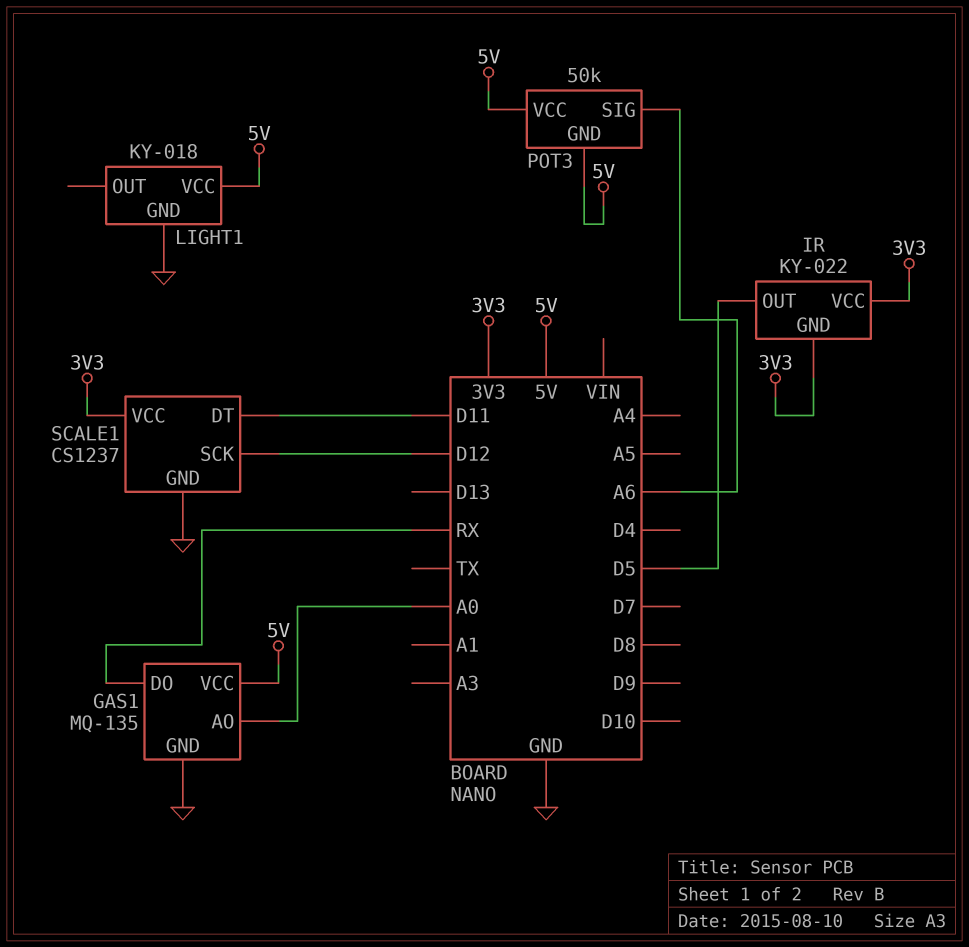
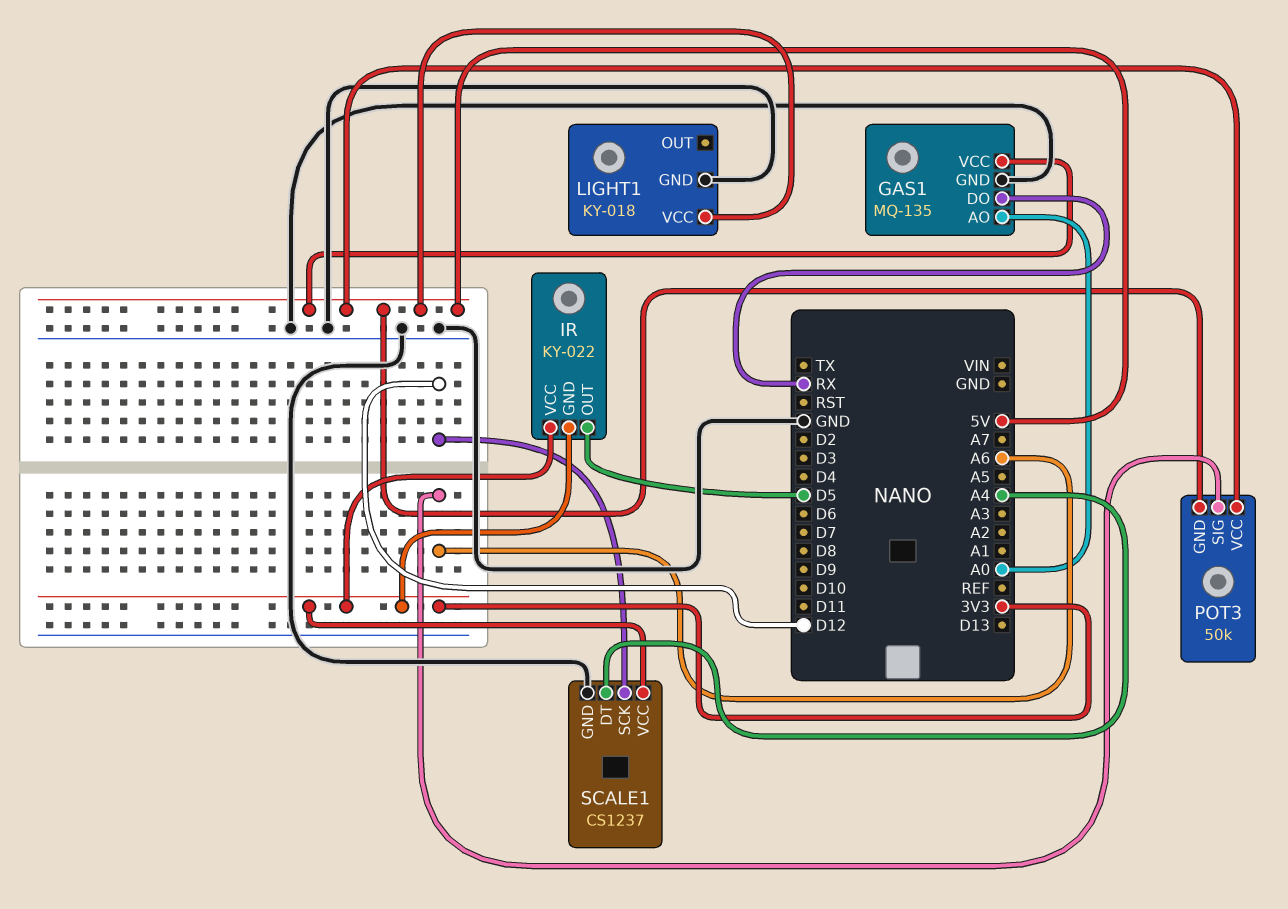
SCALE1 pin DT: D11 -> A4

